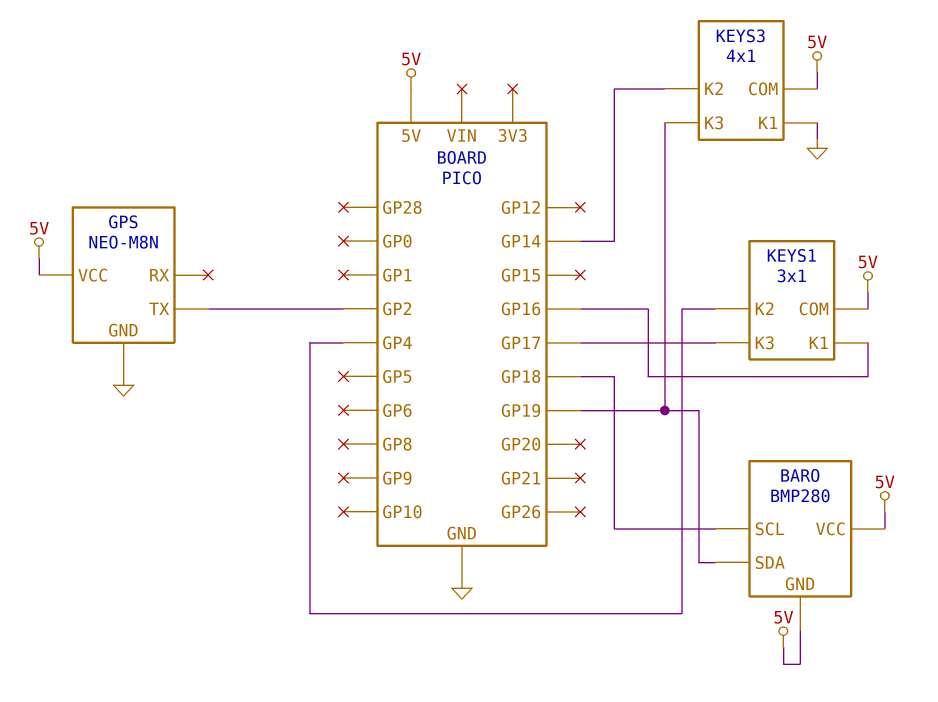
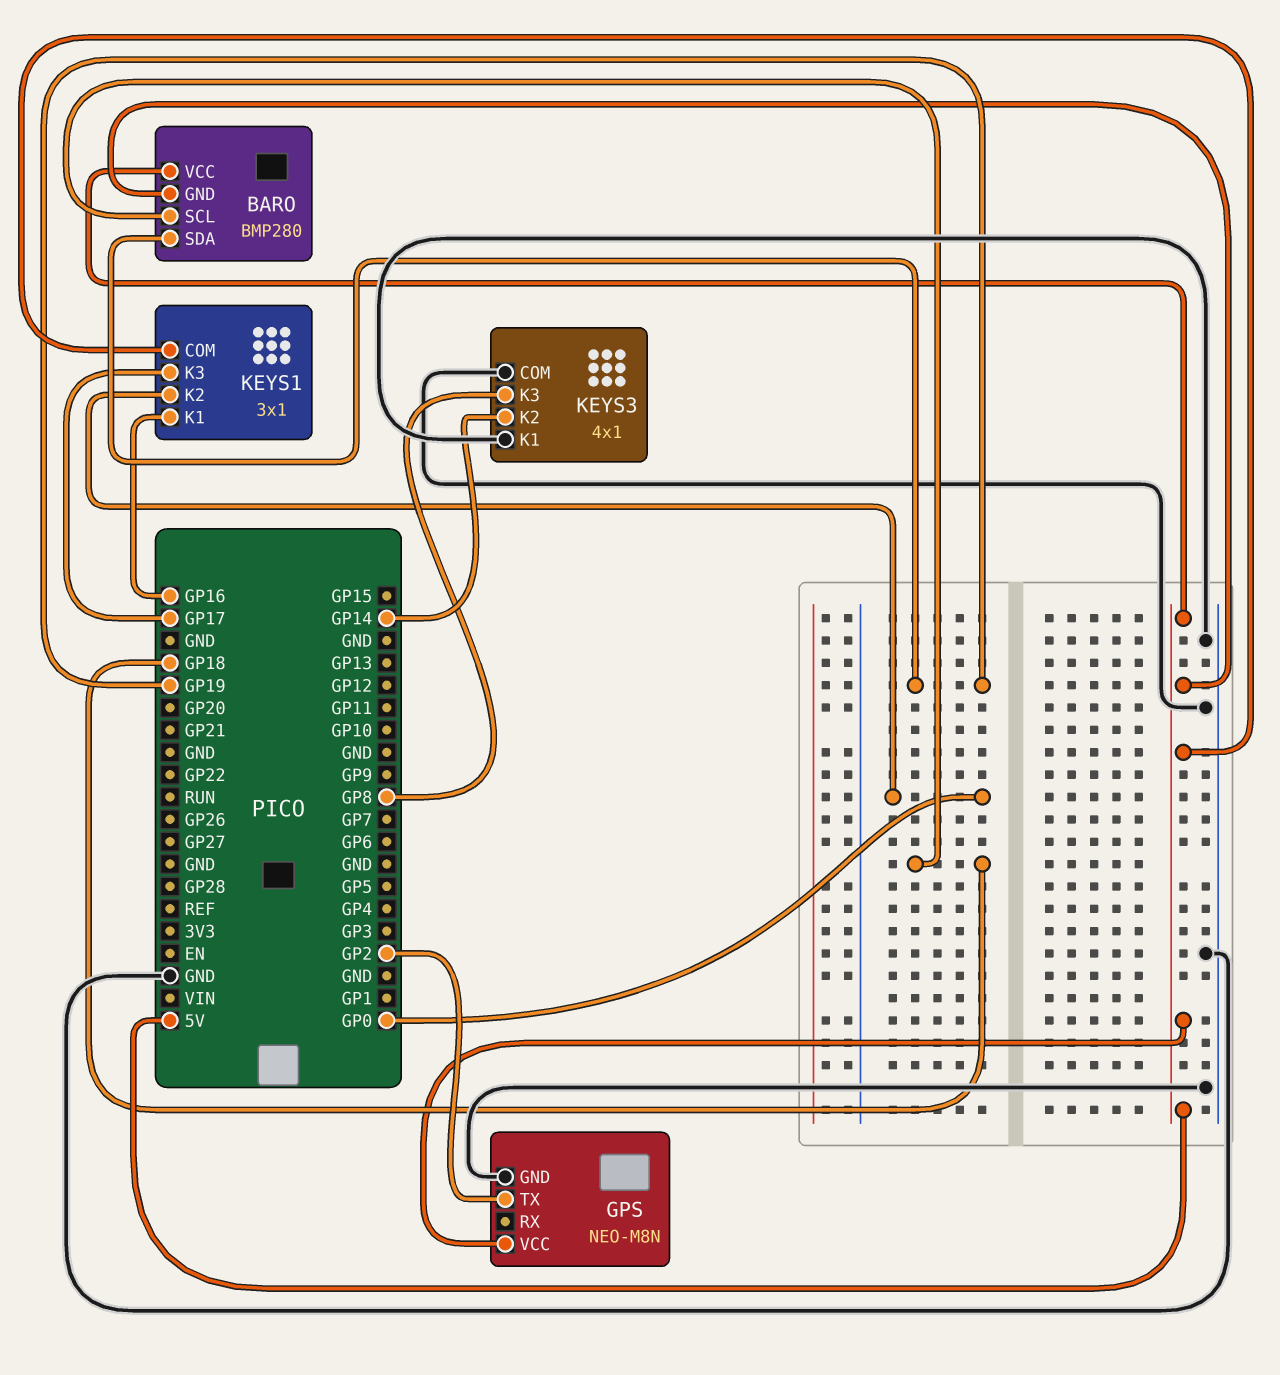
KEYS1 pin K2: GP4 -> GP0
KEYS3 pin COM: 5V -> GND
KEYS3 pin K3: GP19 -> GP8

